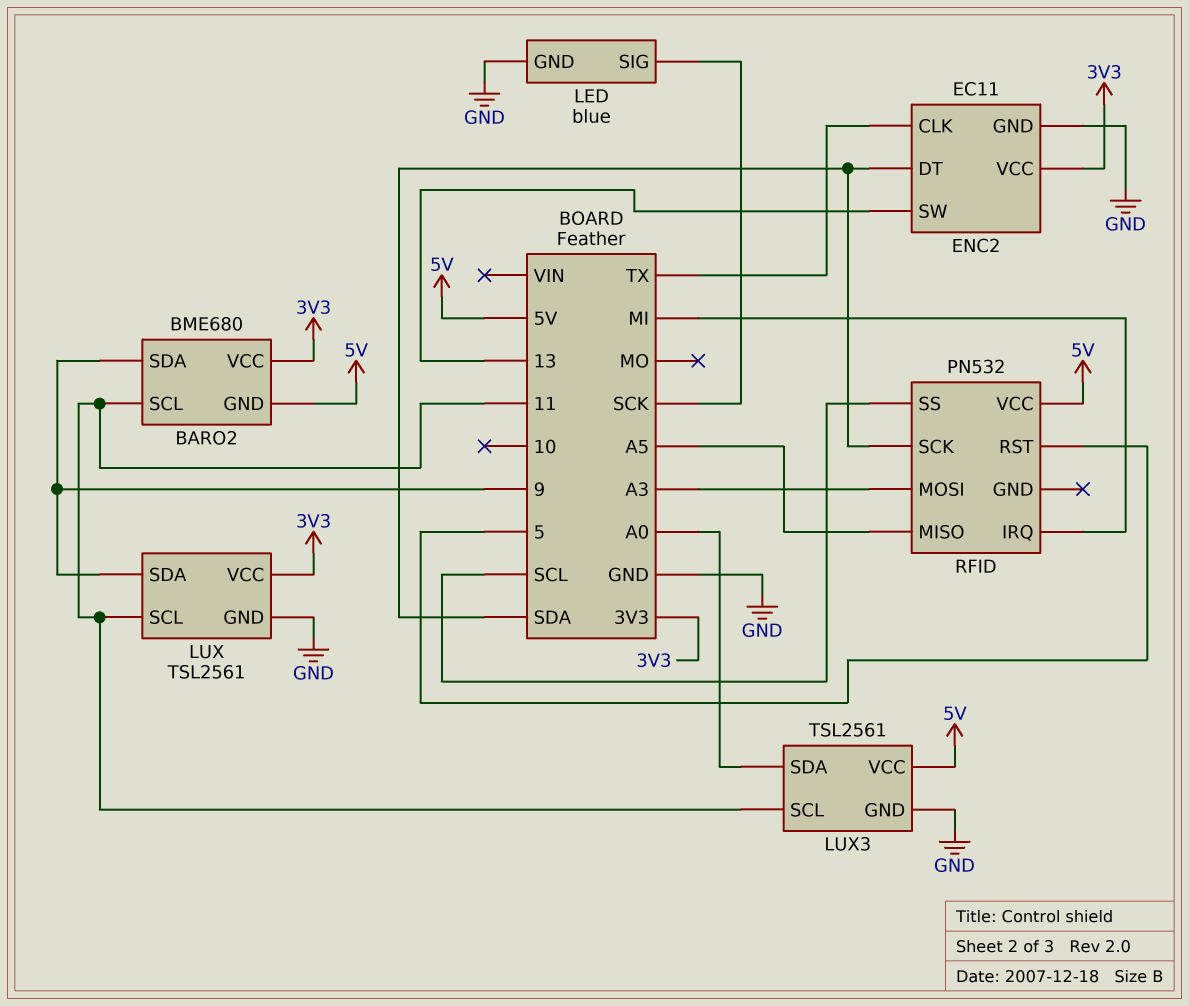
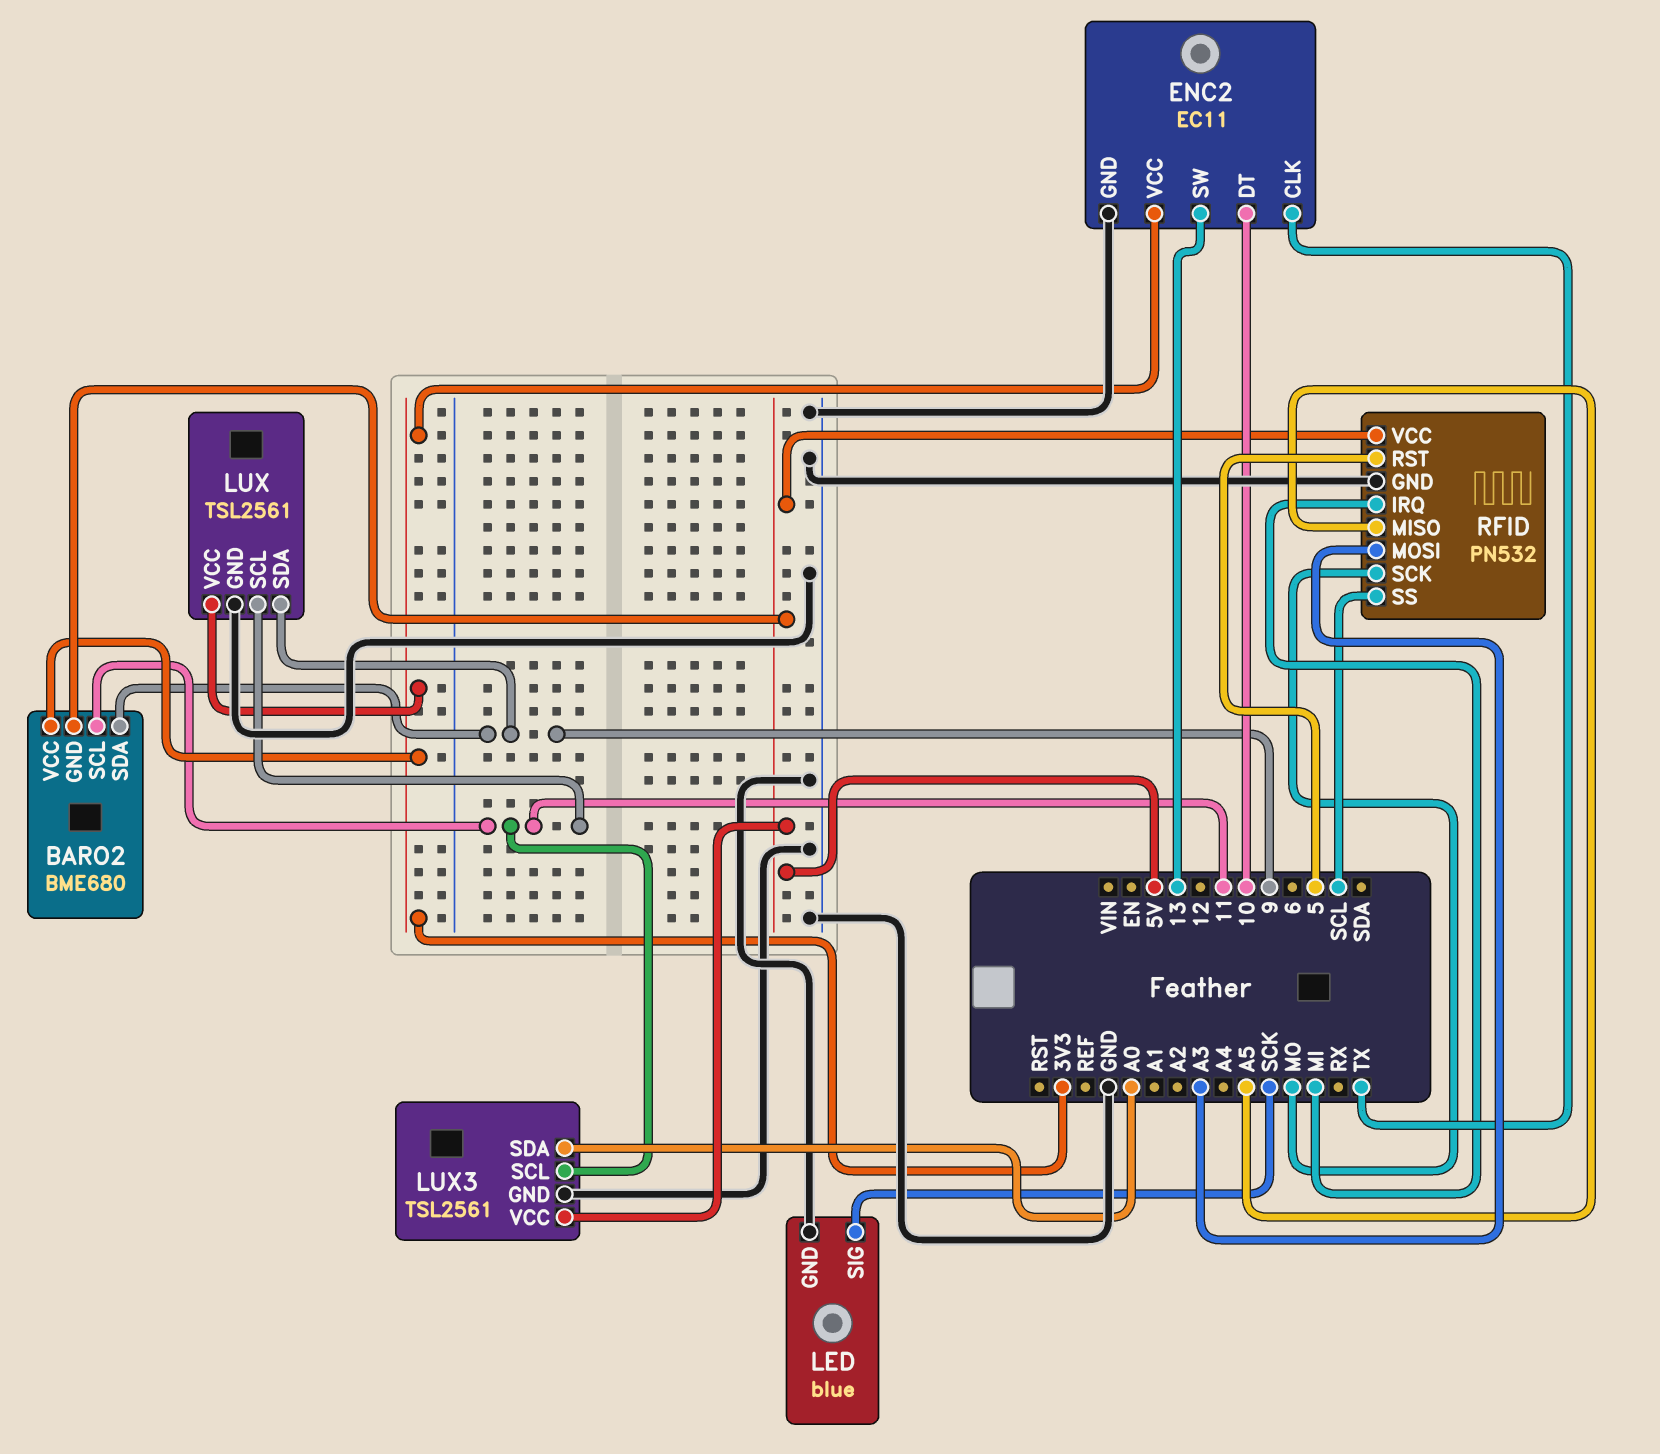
ENC2 pin DT: SDA -> 10
RFID pin GND: none -> GND
RFID pin SCK: SDA -> MO

